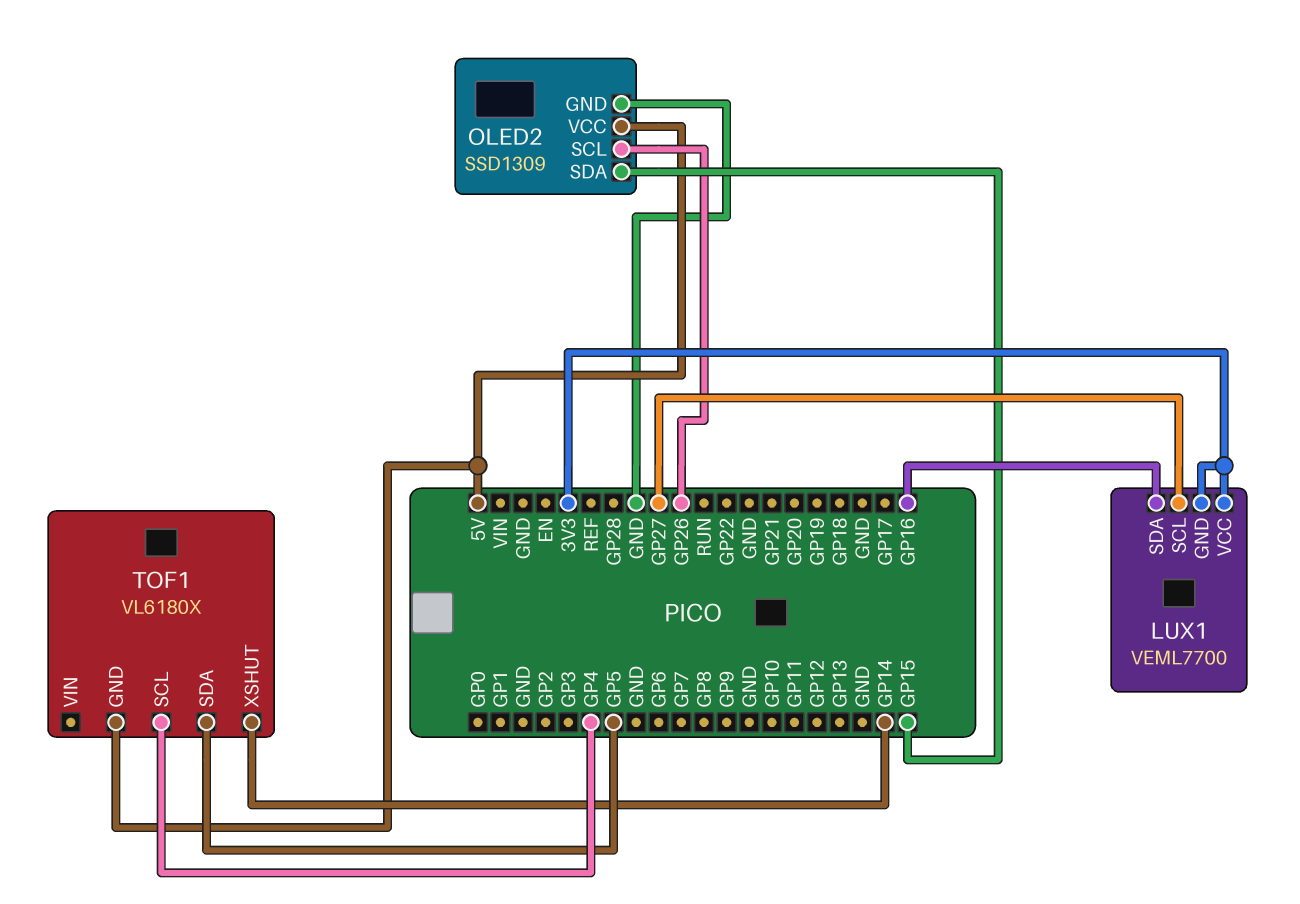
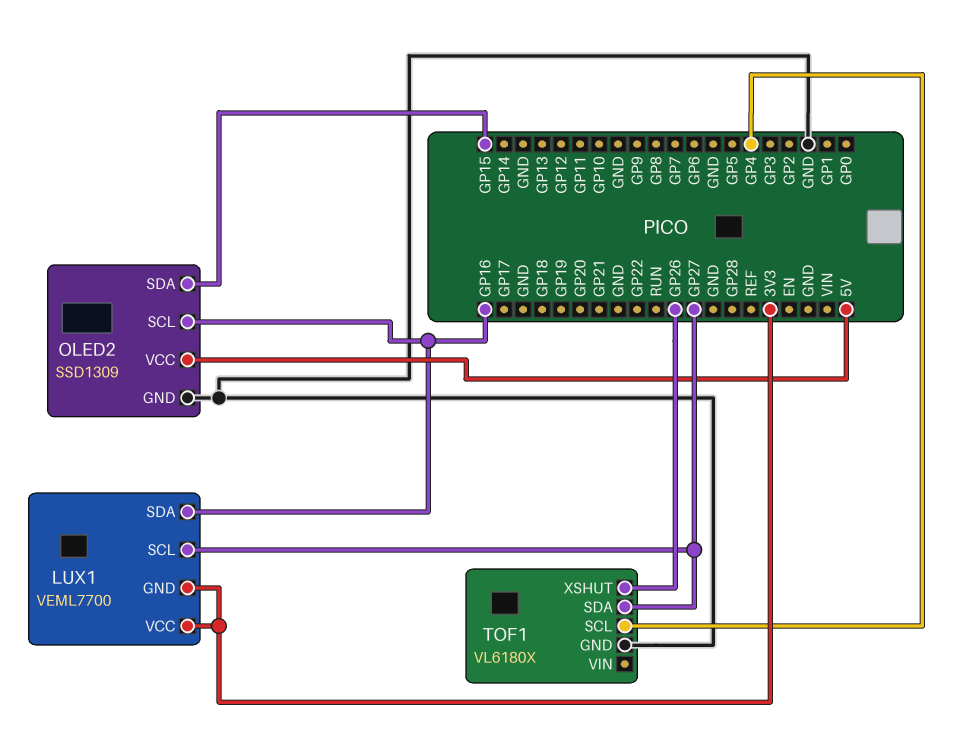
OLED2 pin SCL: GP26 -> GP16
TOF1 pin GND: 5V -> GND
TOF1 pin SDA: GP5 -> GP27
TOF1 pin XSHUT: GP14 -> GP26

